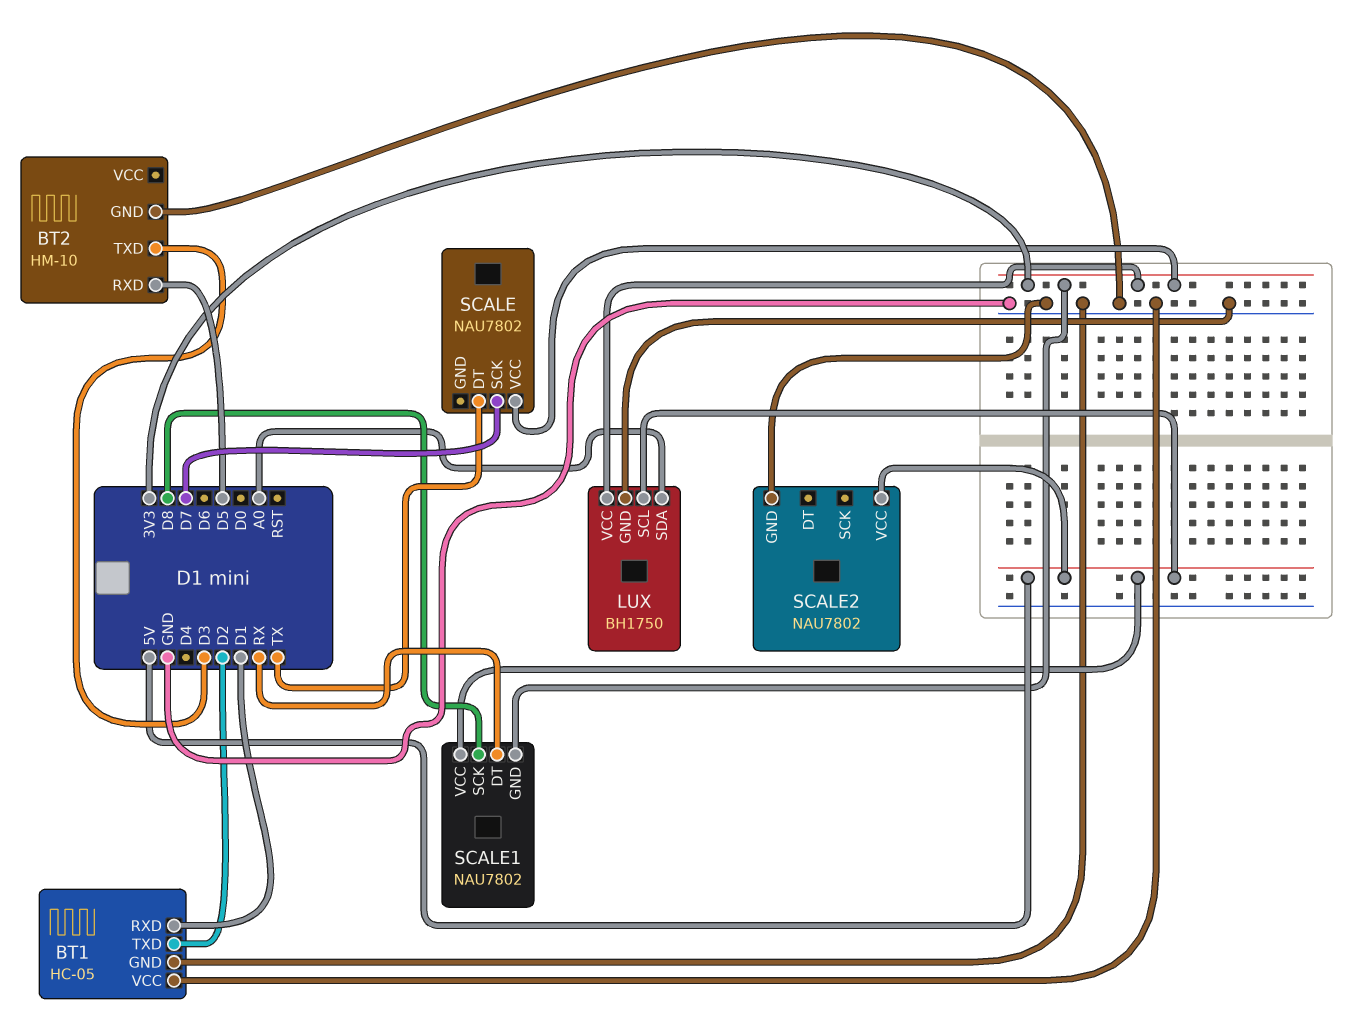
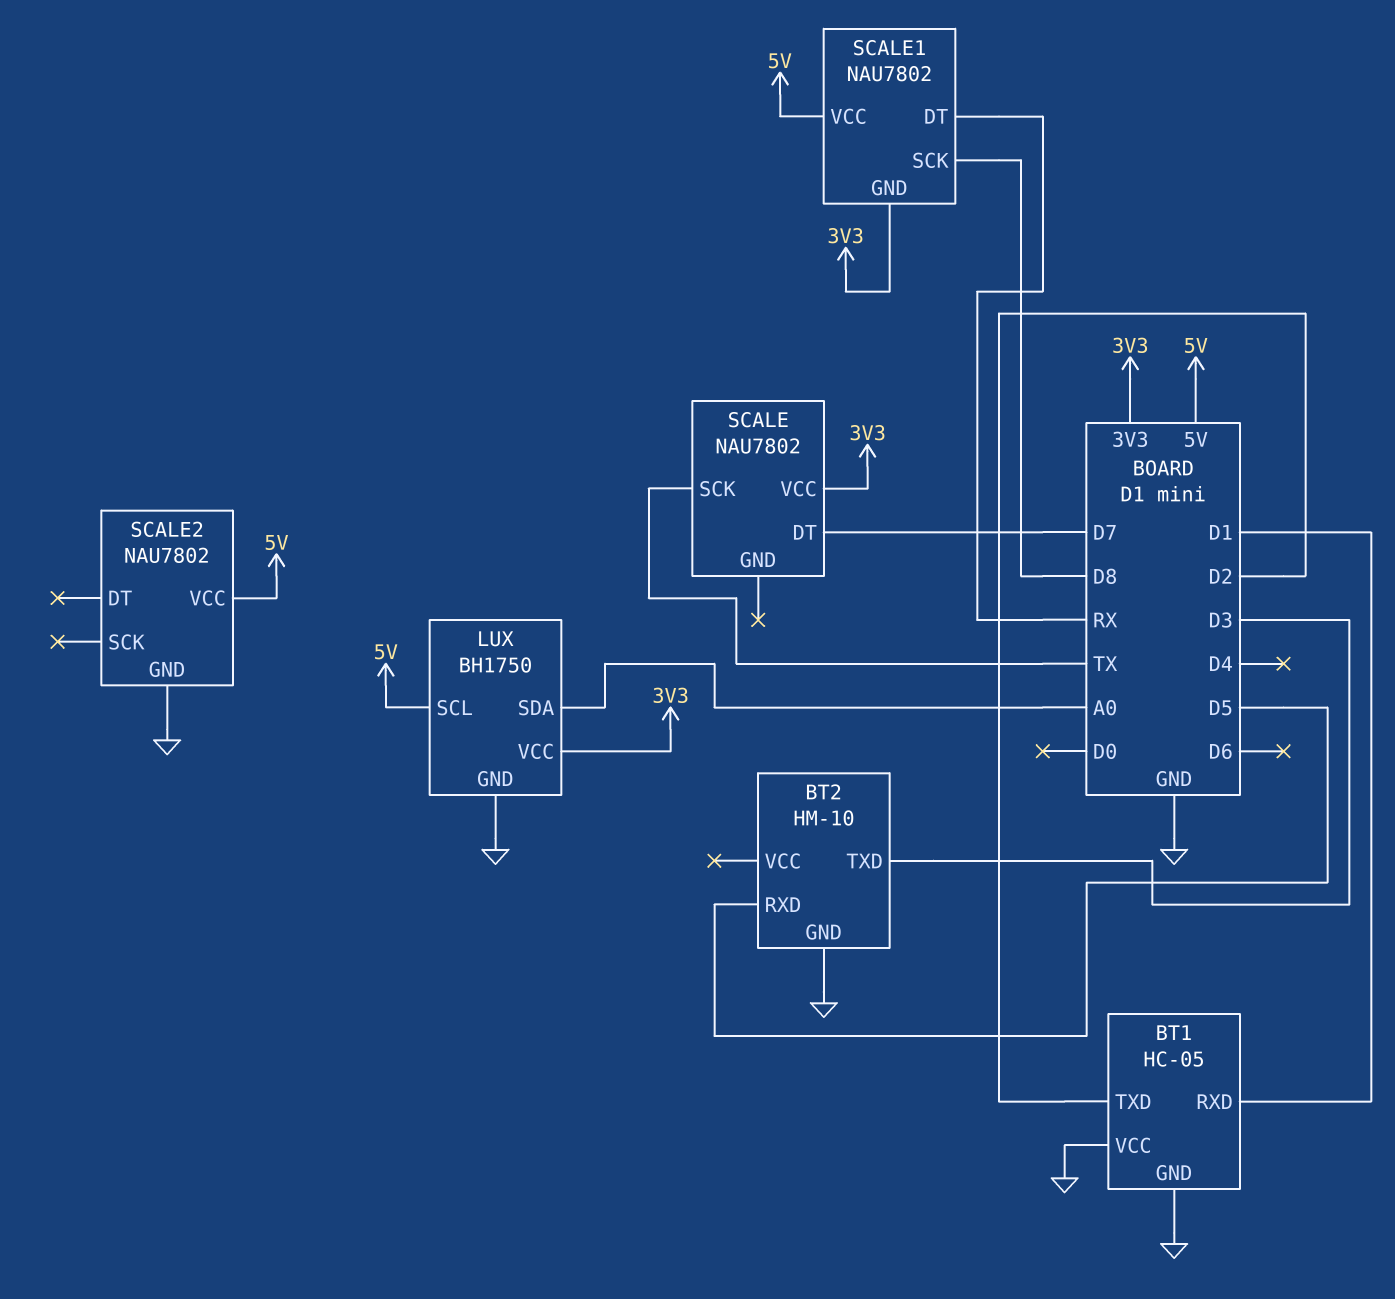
SCALE pin DT: TX -> D7
SCALE pin SCK: D7 -> TX

